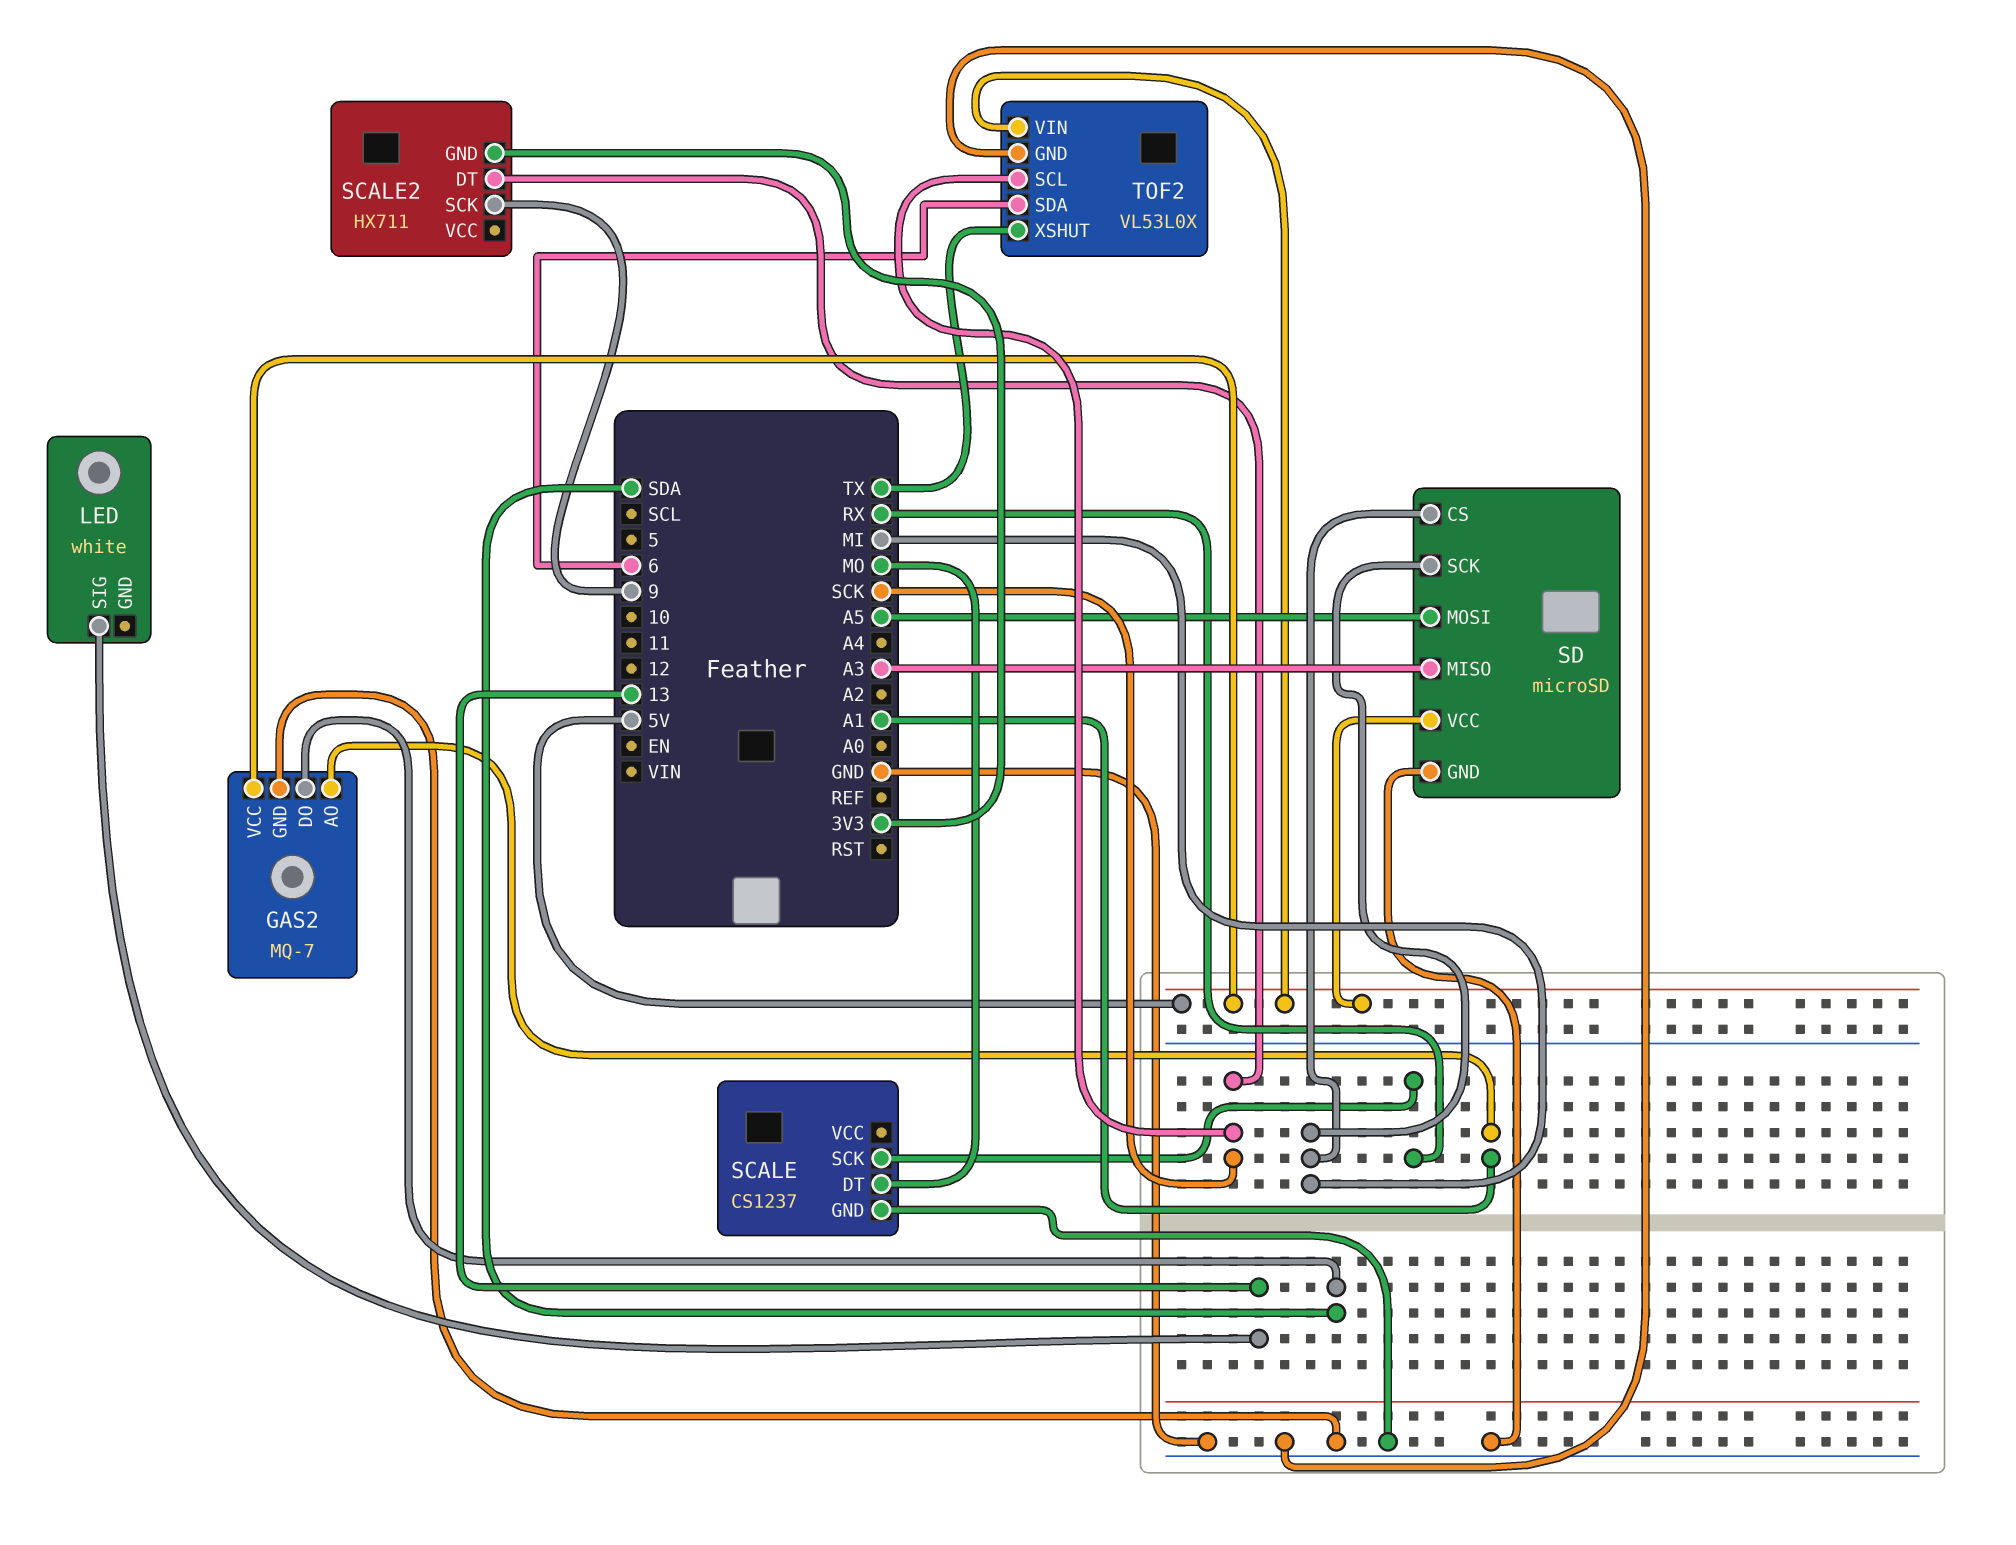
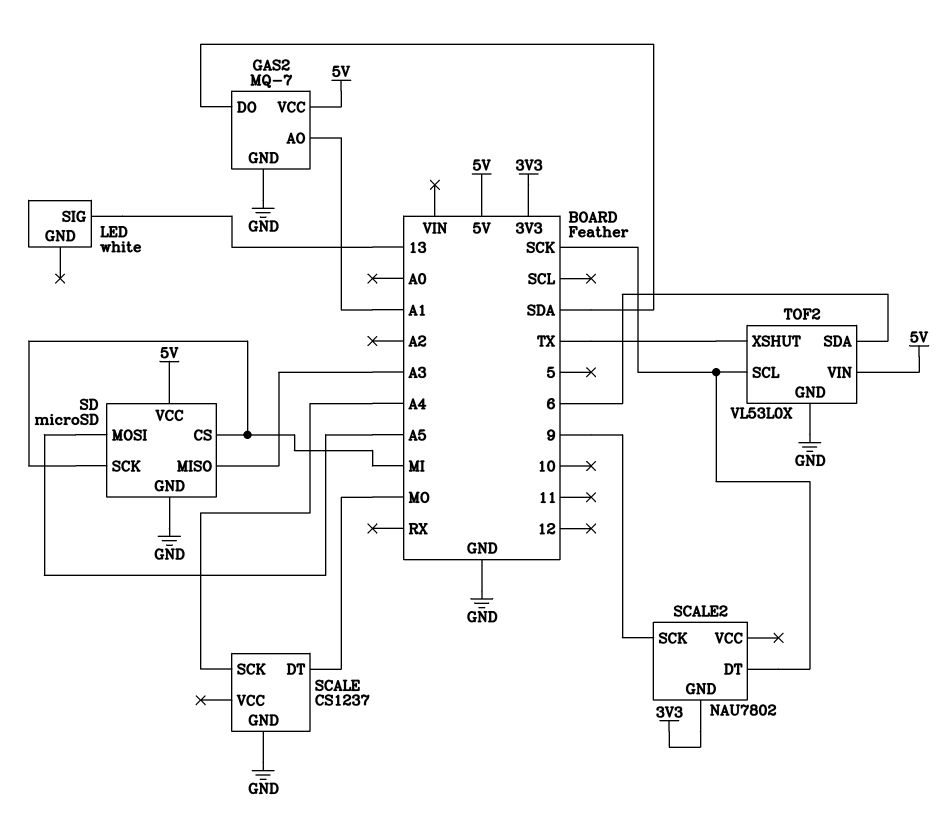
SCALE pin SCK: RX -> A4
SCALE2: HX711 -> NAU7802

